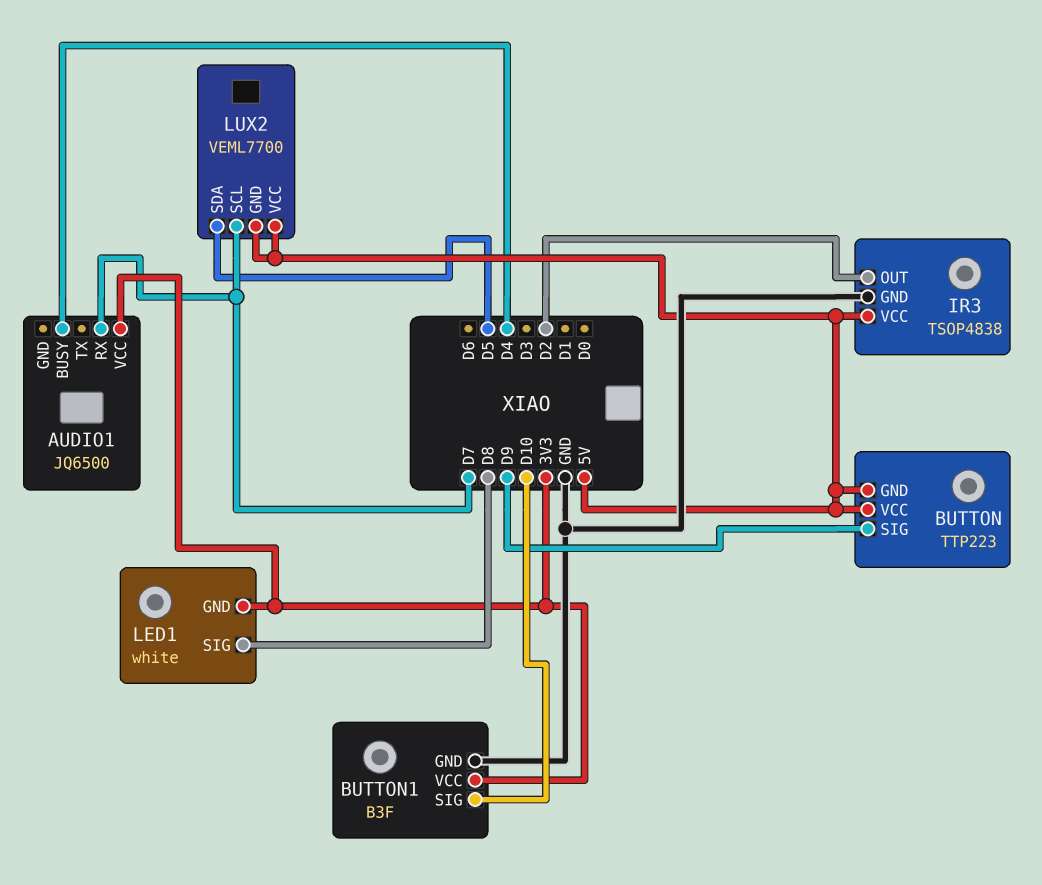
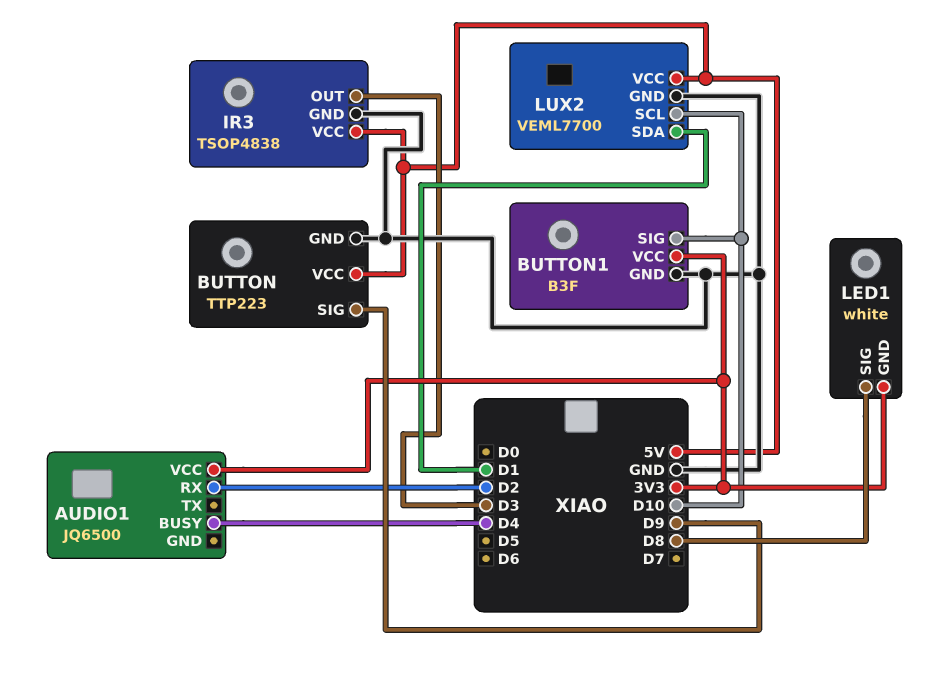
AUDIO1 pin RX: D7 -> D2
BUTTON pin GND: 5V -> GND
IR3 pin OUT: D2 -> D3
LUX2 pin GND: 5V -> GND
LUX2 pin SCL: D7 -> D10
LUX2 pin SDA: D5 -> D1

